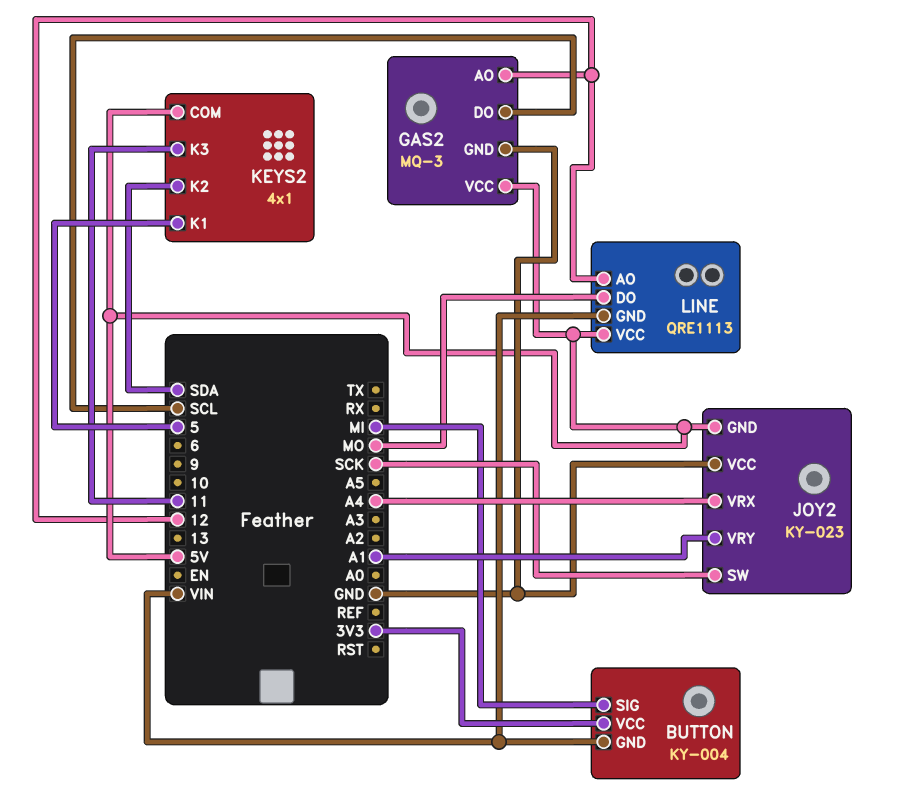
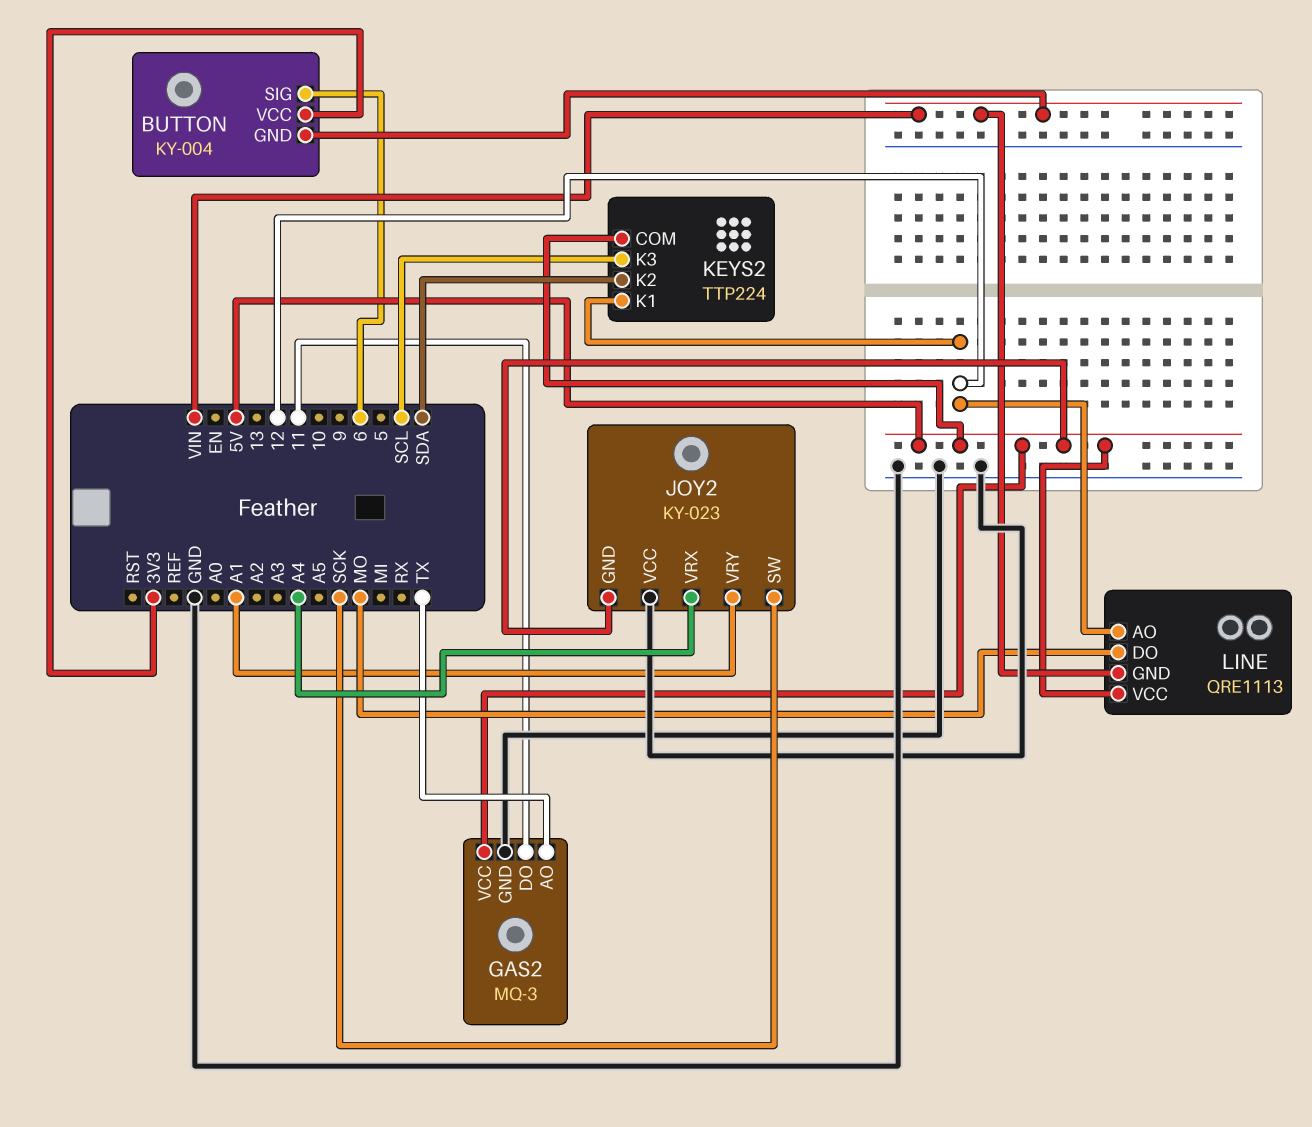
BUTTON pin SIG: MI -> 6
GAS2 pin AO: 12 -> TX
GAS2 pin DO: SCL -> 11
KEYS2: 4x1 -> TTP224
KEYS2 pin K1: 5 -> 12
KEYS2 pin K3: 11 -> SCL

